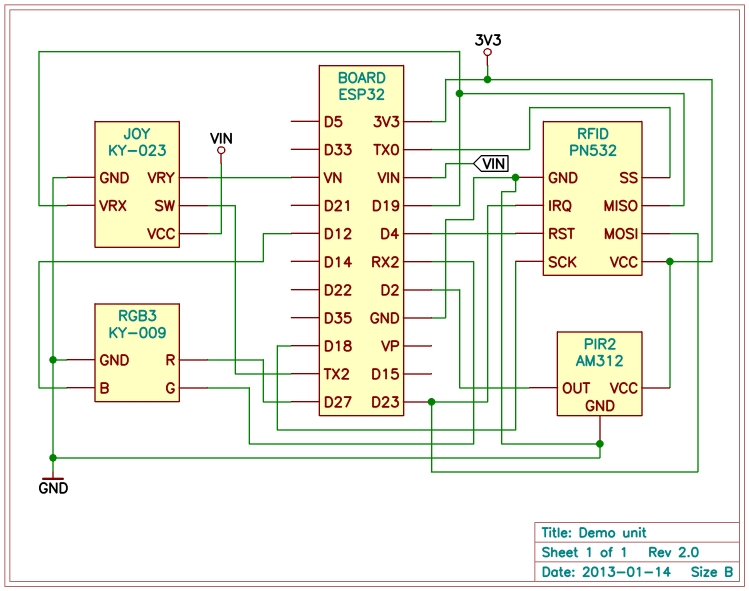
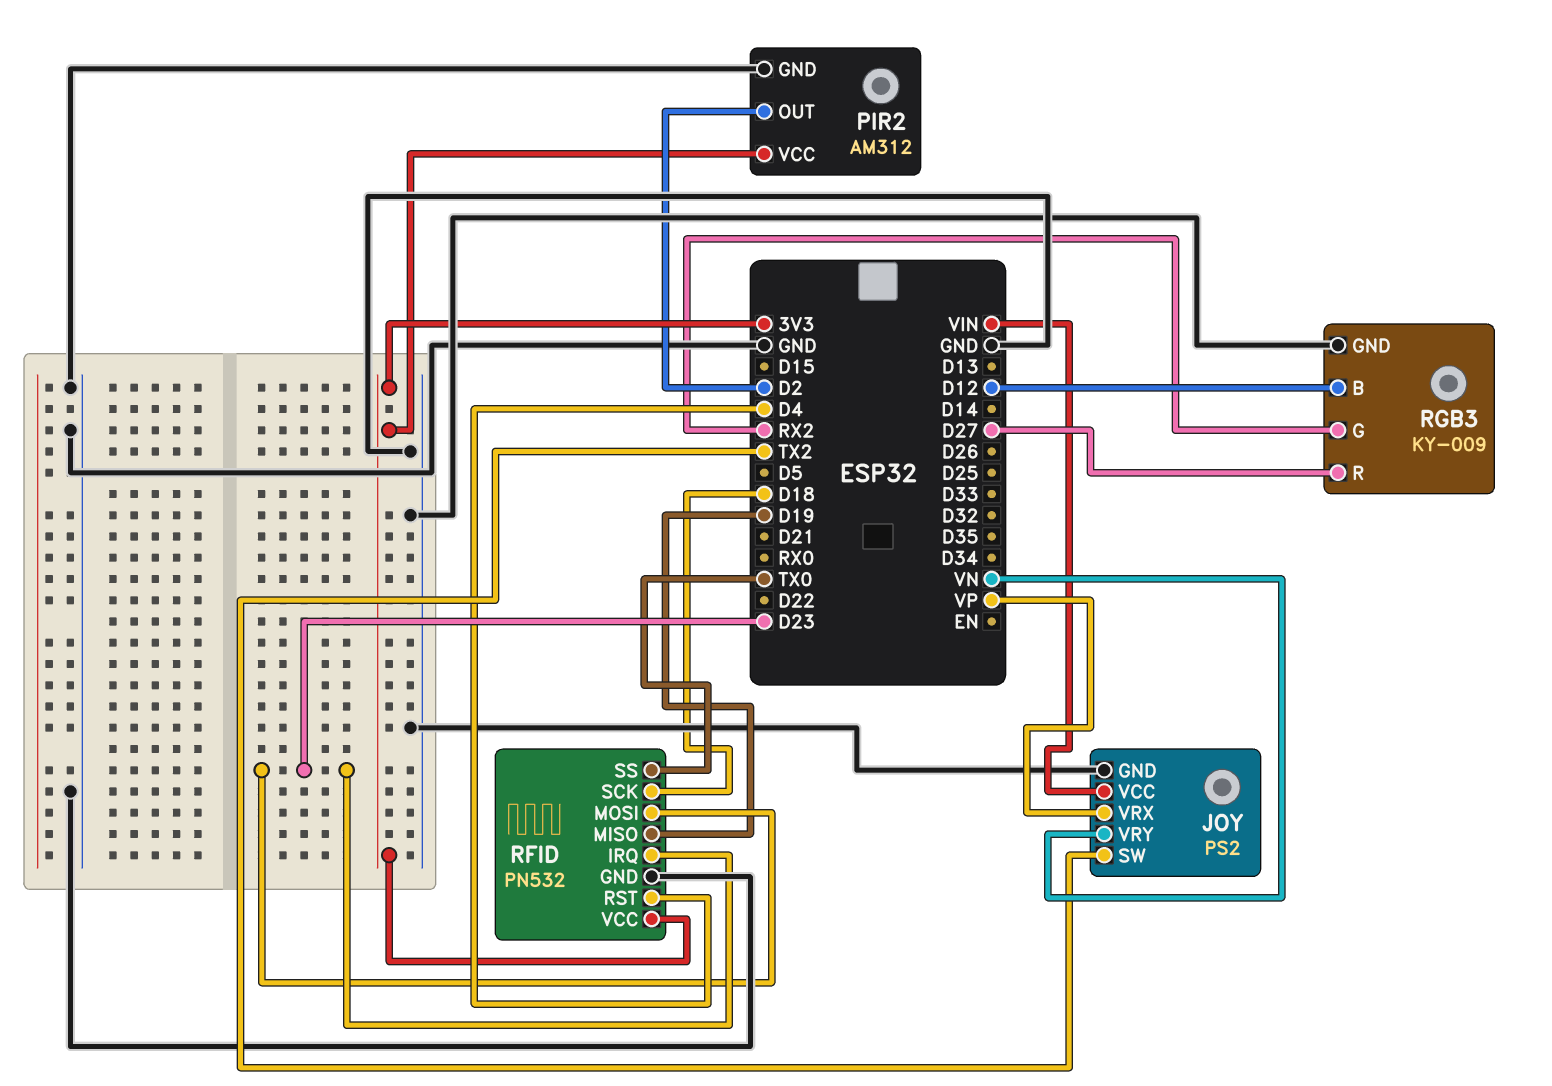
JOY: KY-023 -> PS2
JOY pin VRX: D19 -> VP

